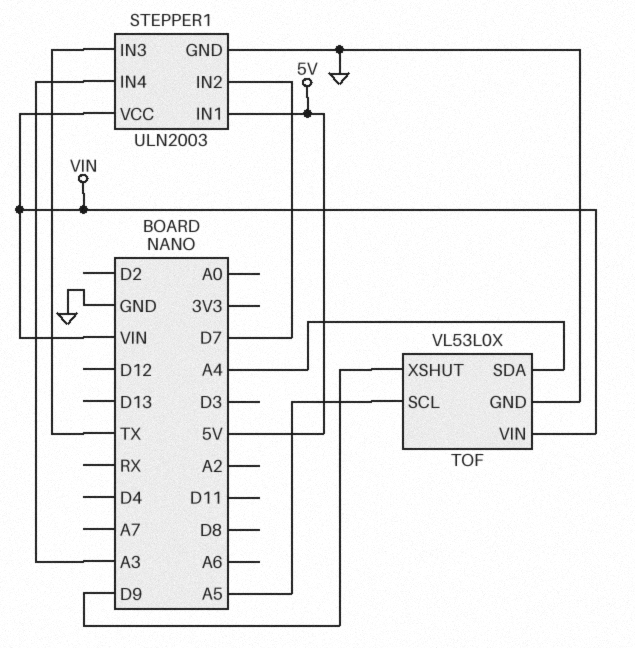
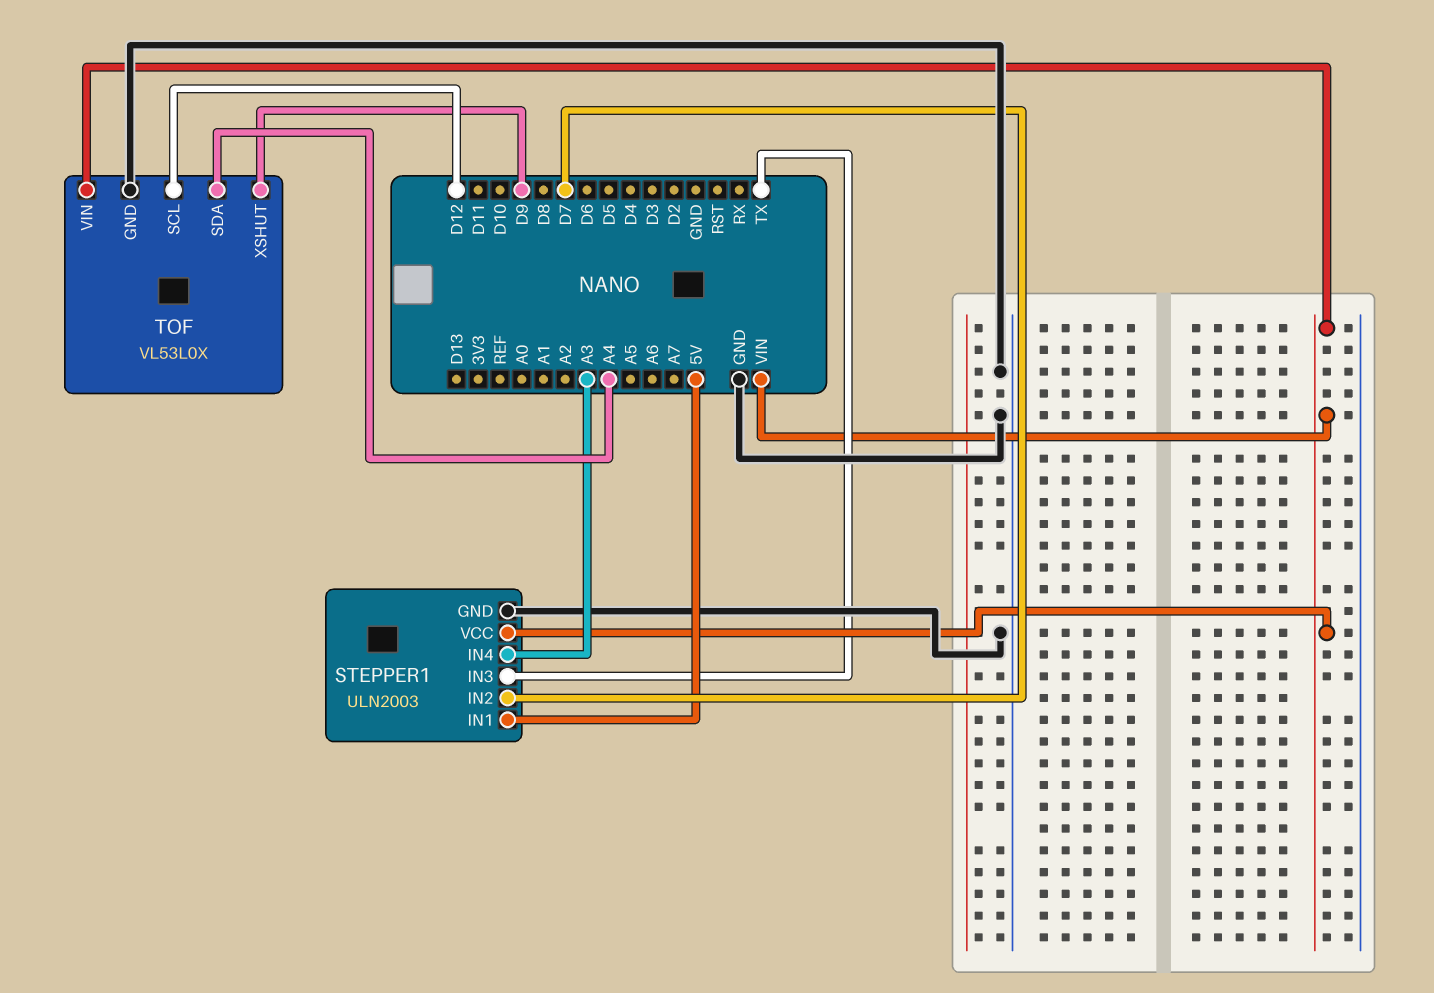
TOF pin SCL: A5 -> D12

